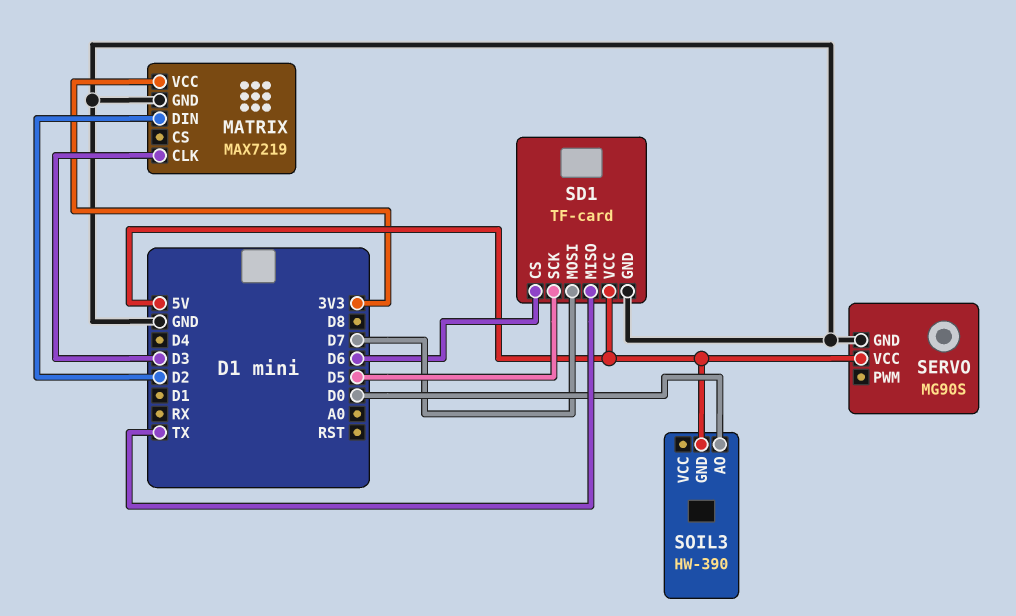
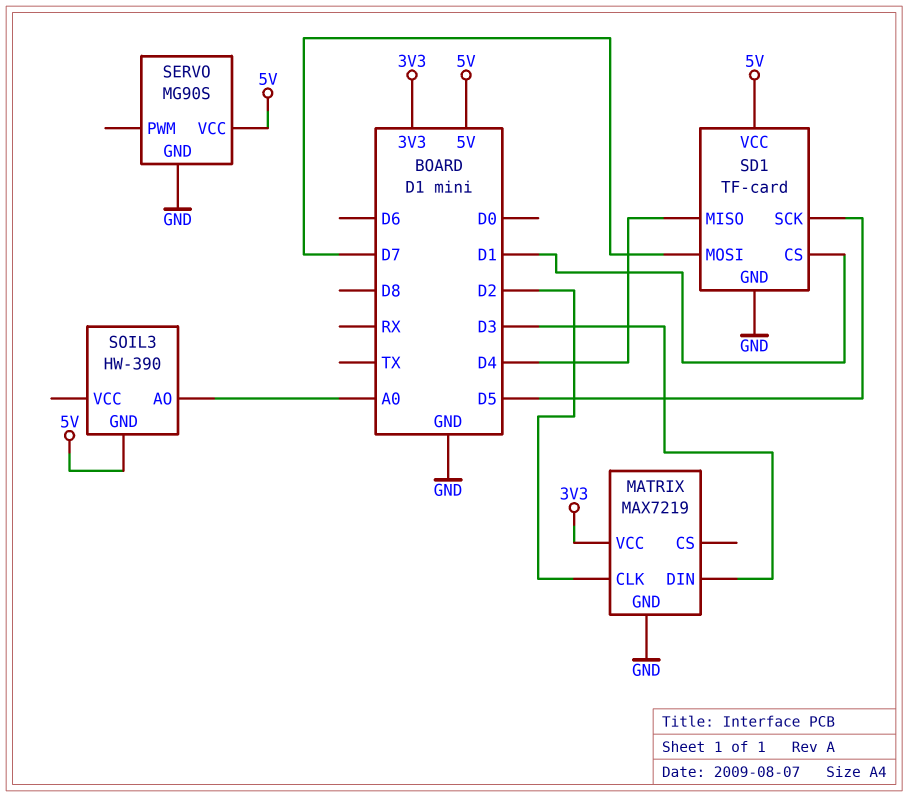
MATRIX pin CLK: D3 -> D2
MATRIX pin DIN: D2 -> D3
SD1 pin CS: D6 -> D1
SD1 pin MISO: TX -> D4
SOIL3 pin AO: D0 -> A0

